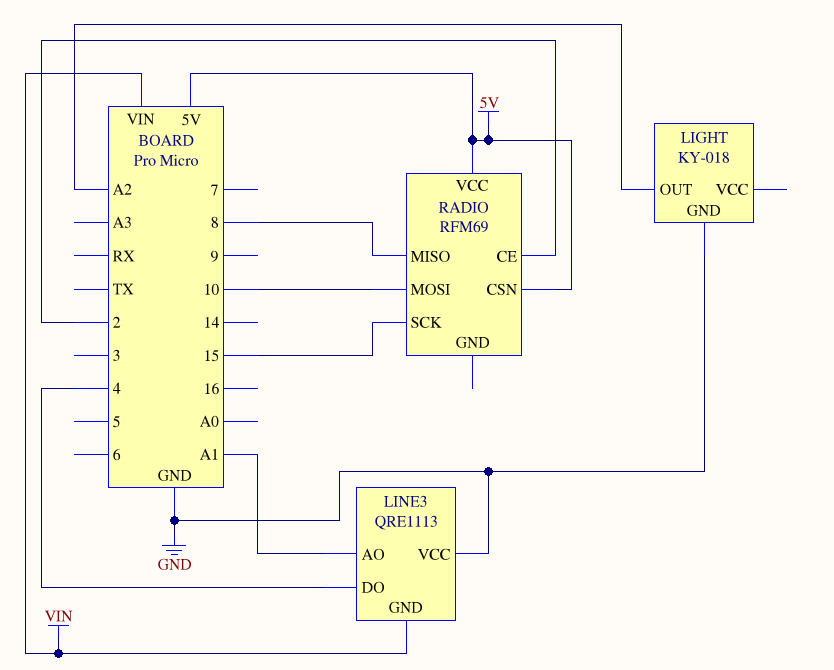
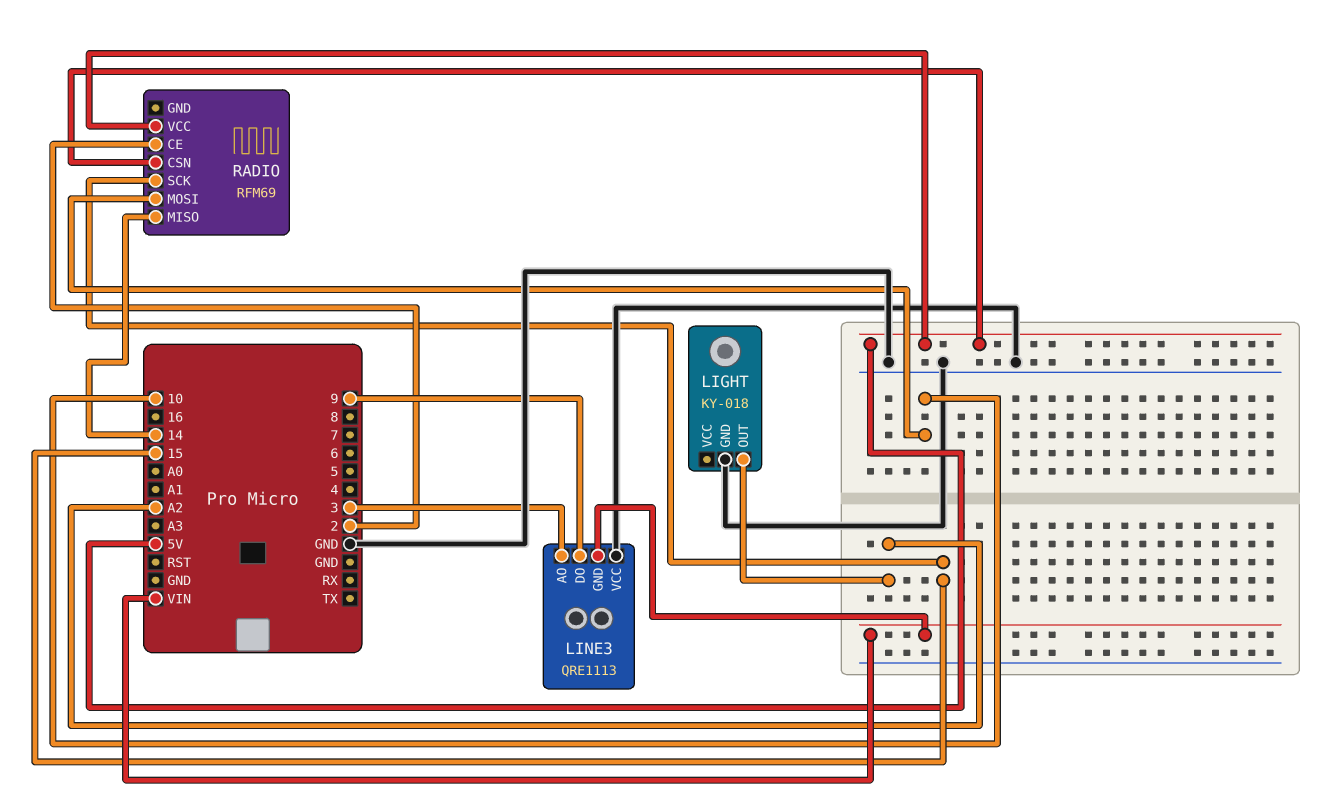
LINE3 pin AO: A1 -> 3
LINE3 pin DO: 4 -> 9
RADIO pin MISO: 8 -> 14

